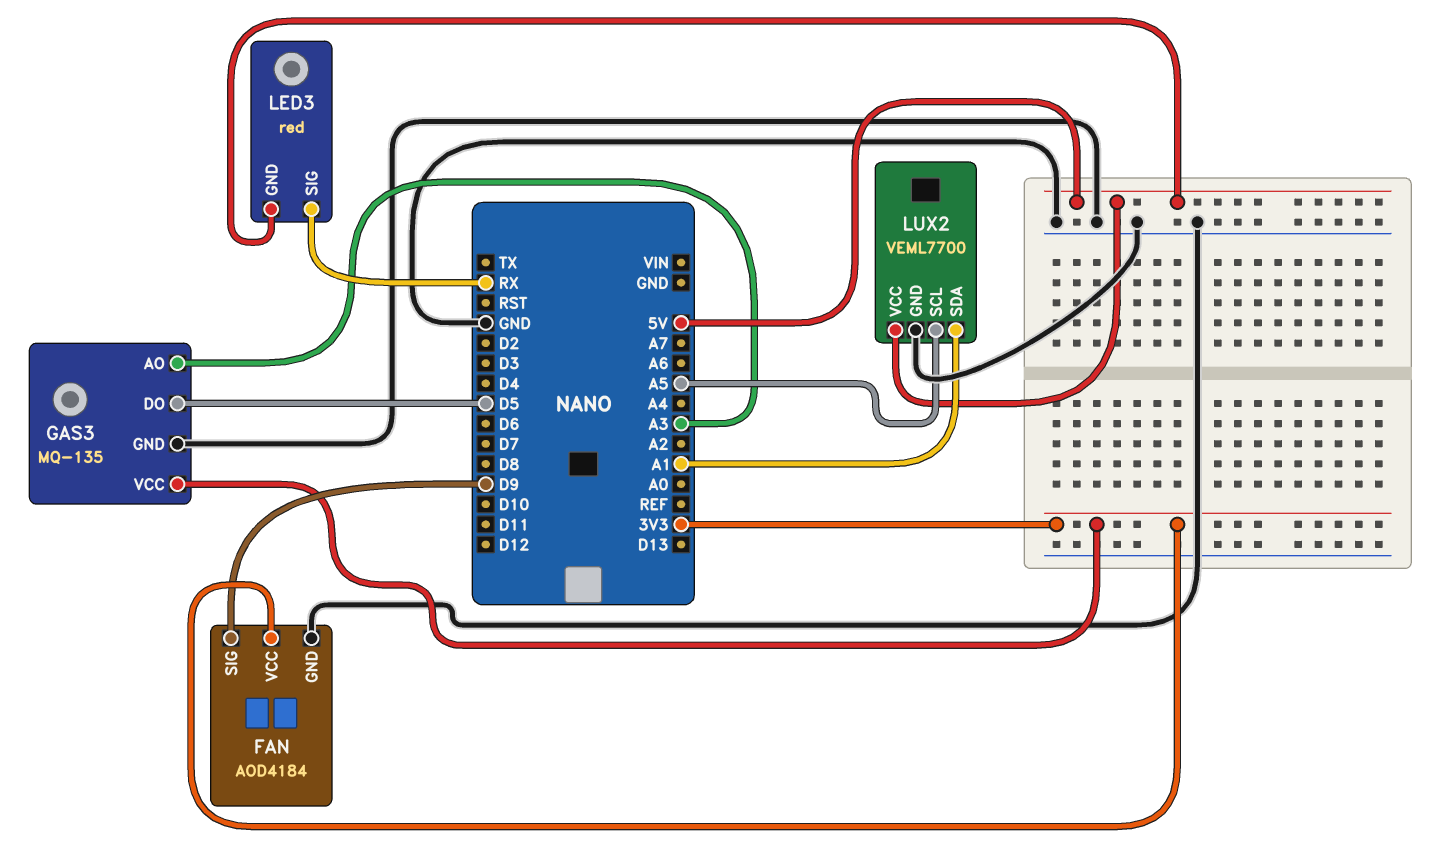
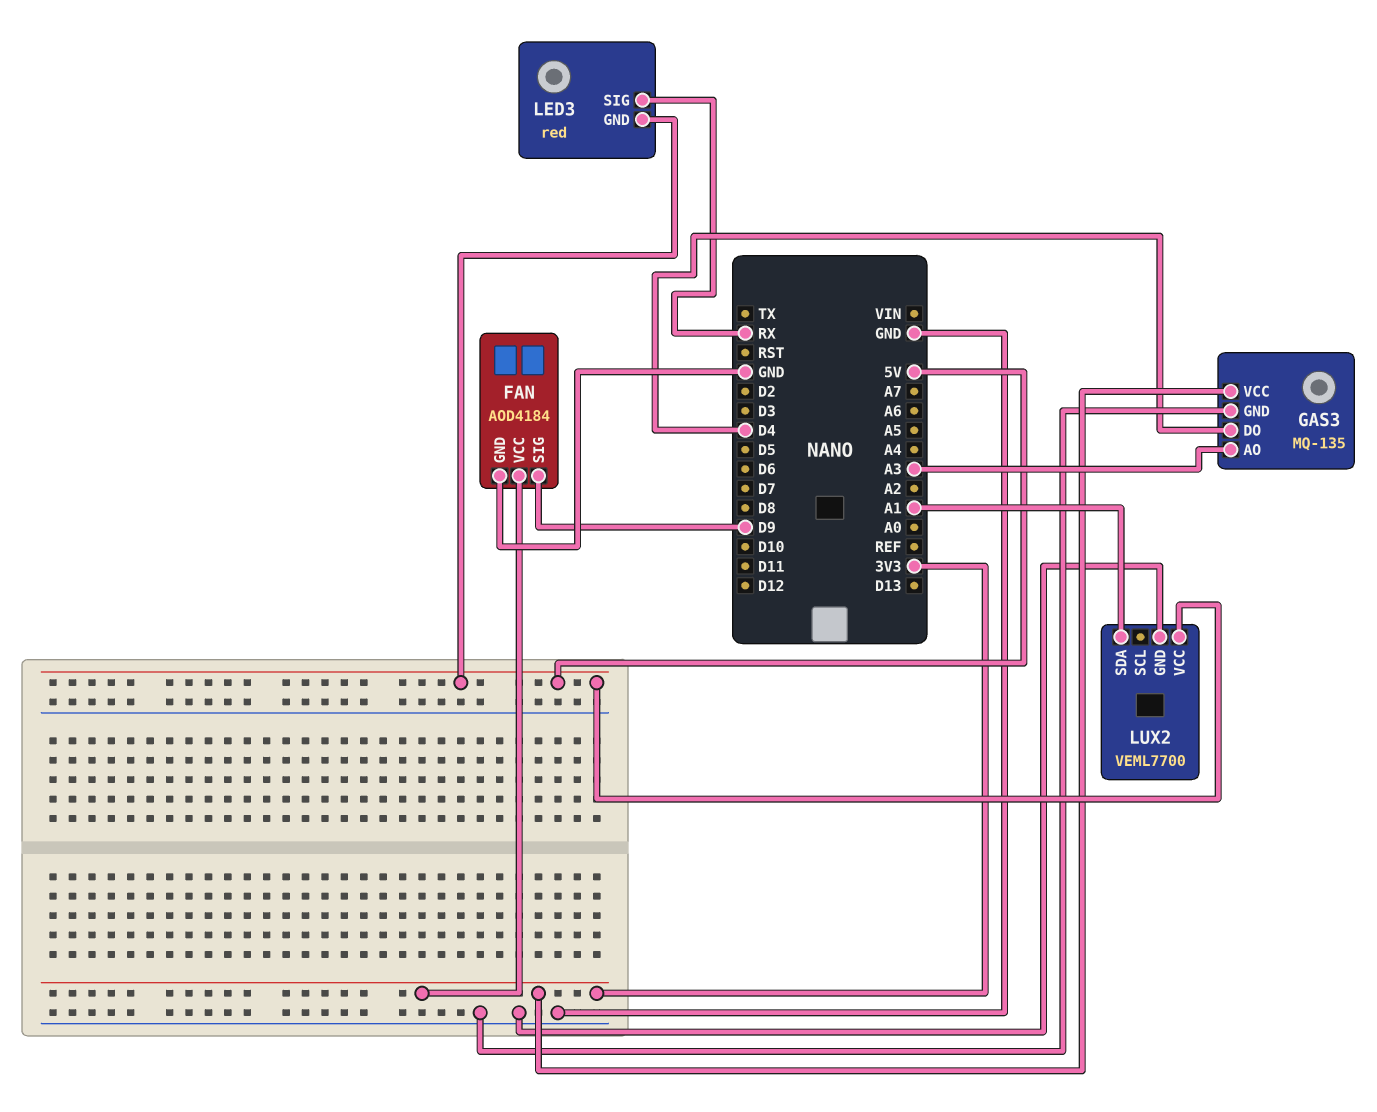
GAS3 pin DO: D5 -> D4
LUX2 pin SCL: A5 -> none

